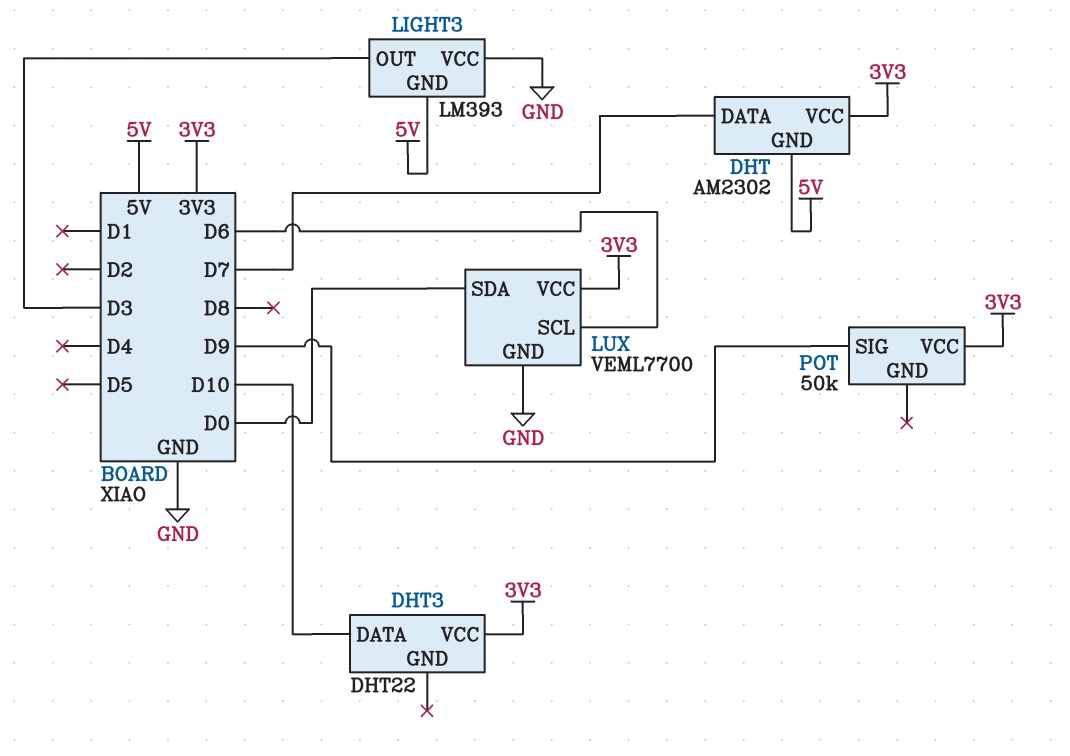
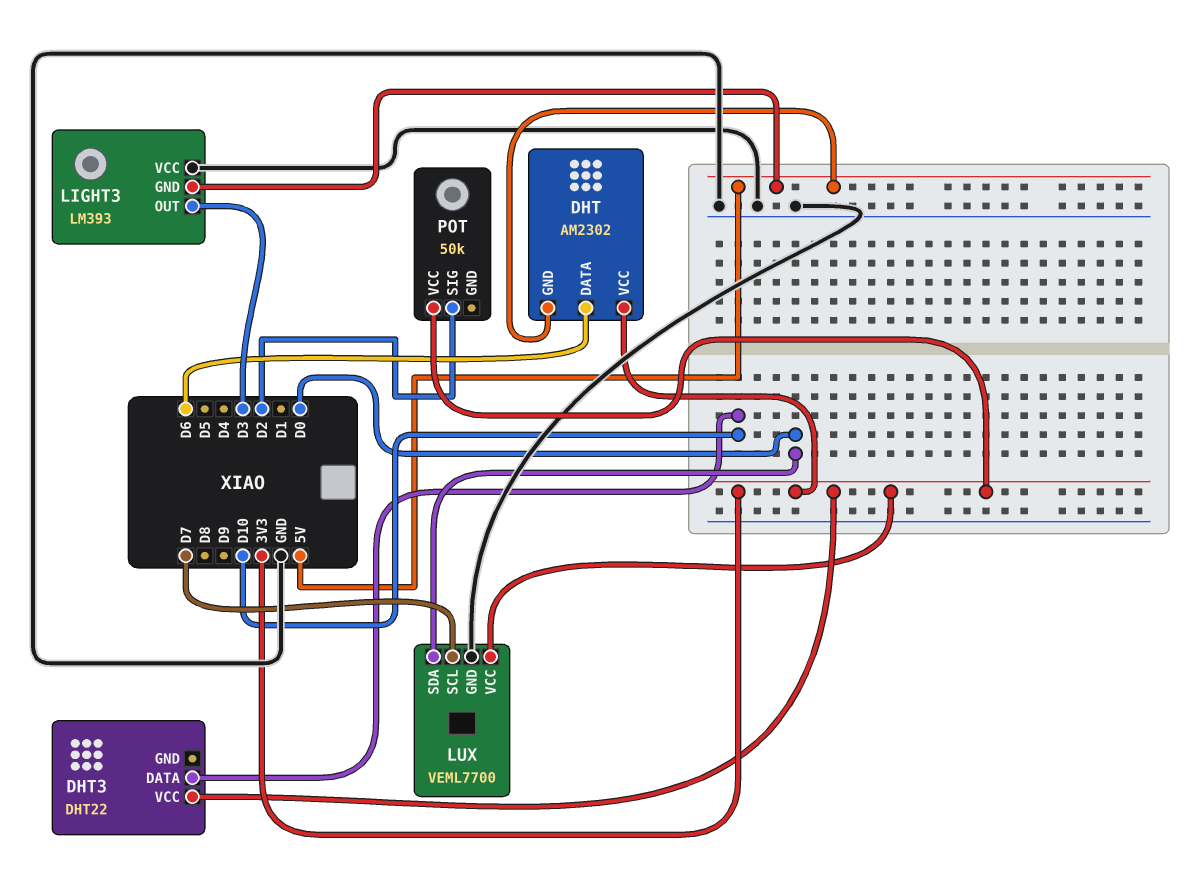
DHT pin DATA: D7 -> D6
LUX pin SCL: D6 -> D7
POT pin SIG: D9 -> D2

